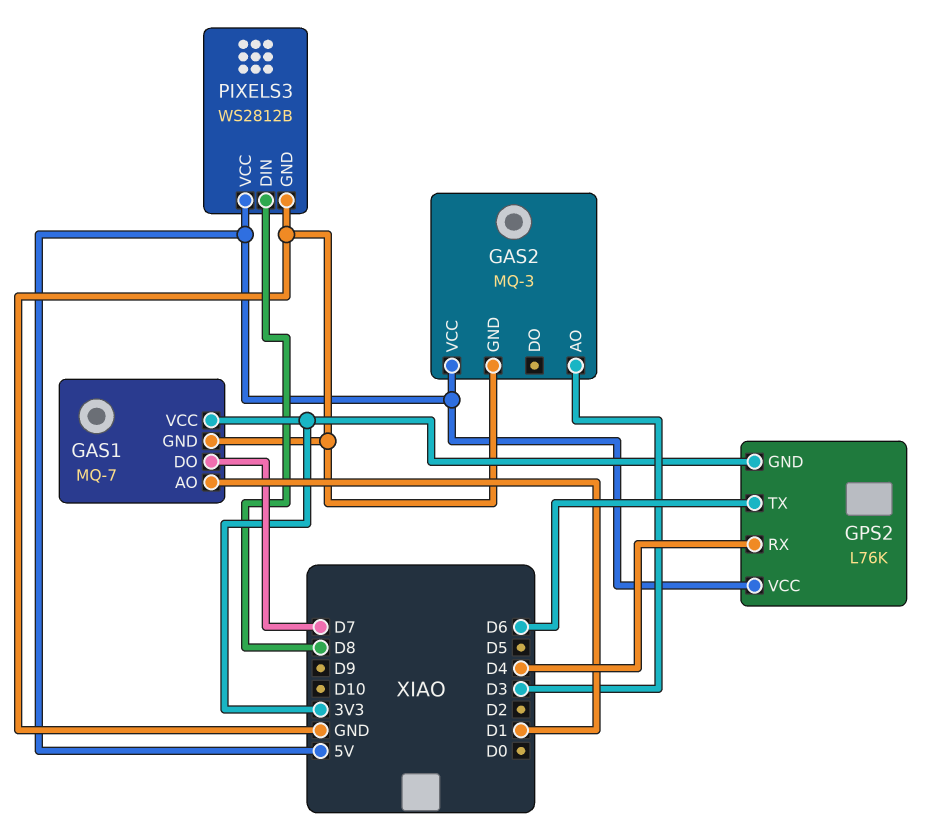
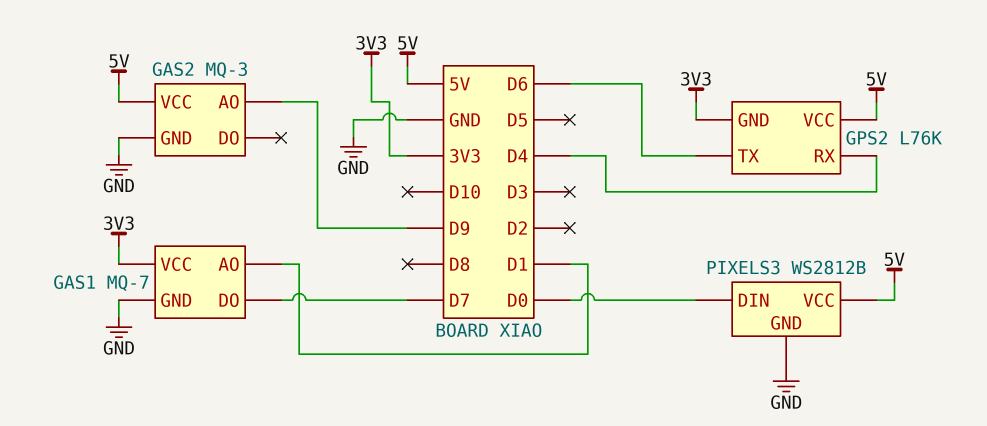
GAS2 pin AO: D3 -> D9
PIXELS3 pin DIN: D8 -> D0

